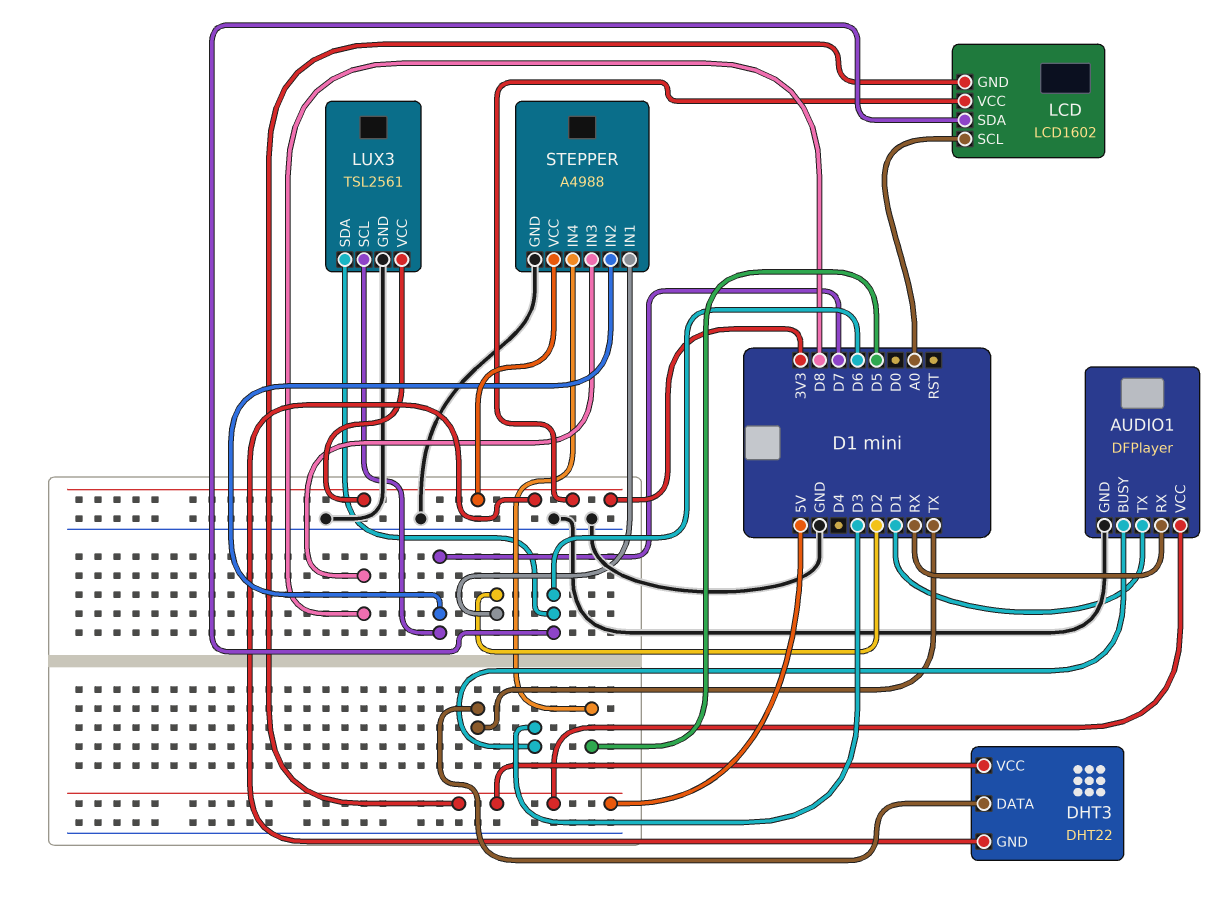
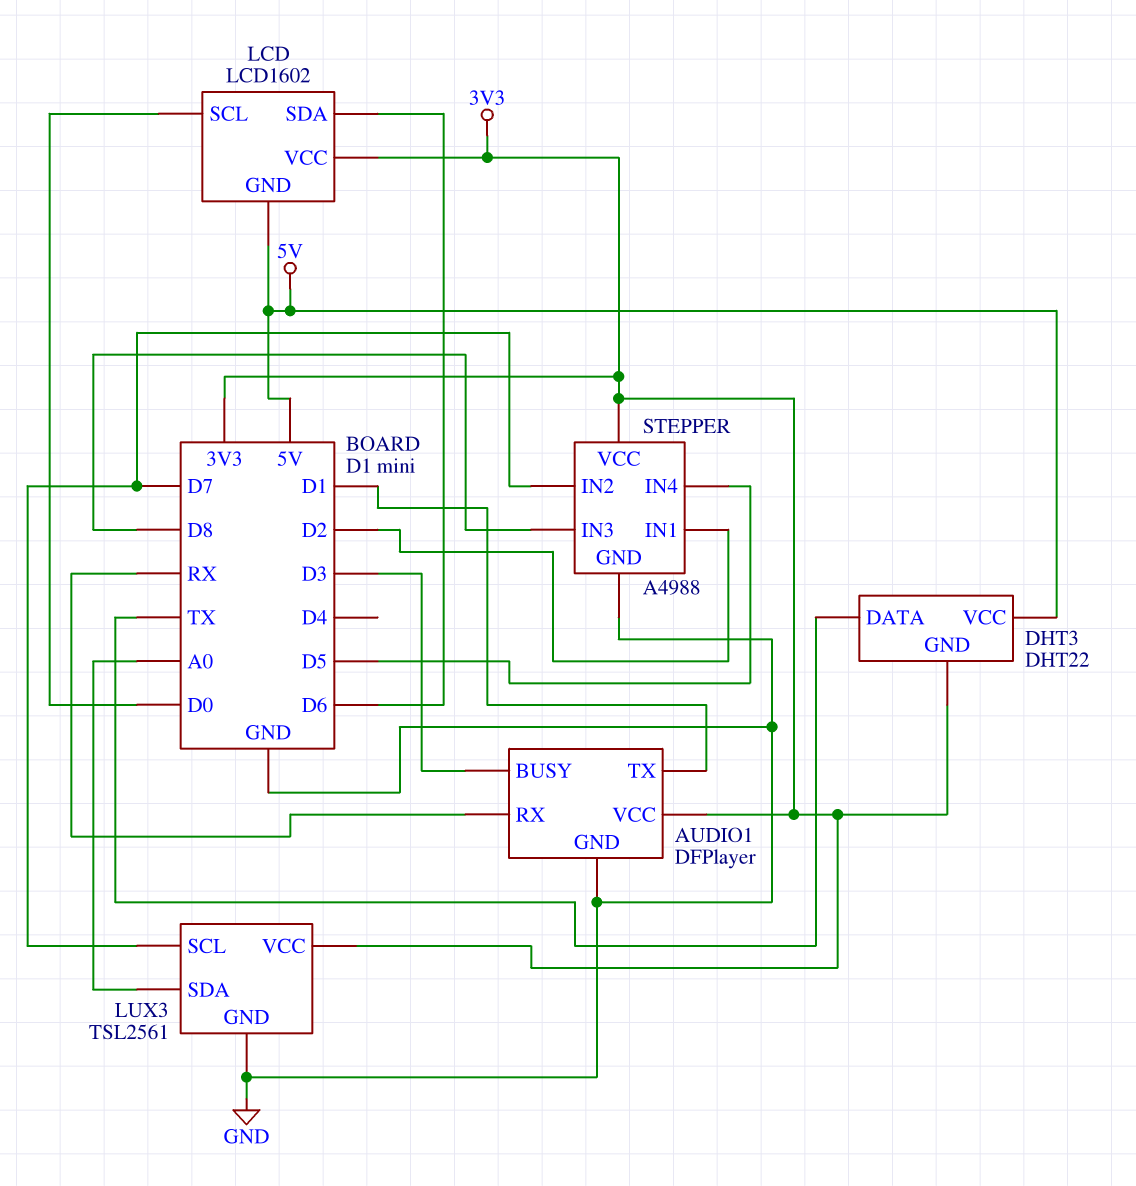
AUDIO1 pin VCC: 5V -> 3V3
LCD pin SCL: A0 -> D0
LUX3 pin SDA: D6 -> A0

